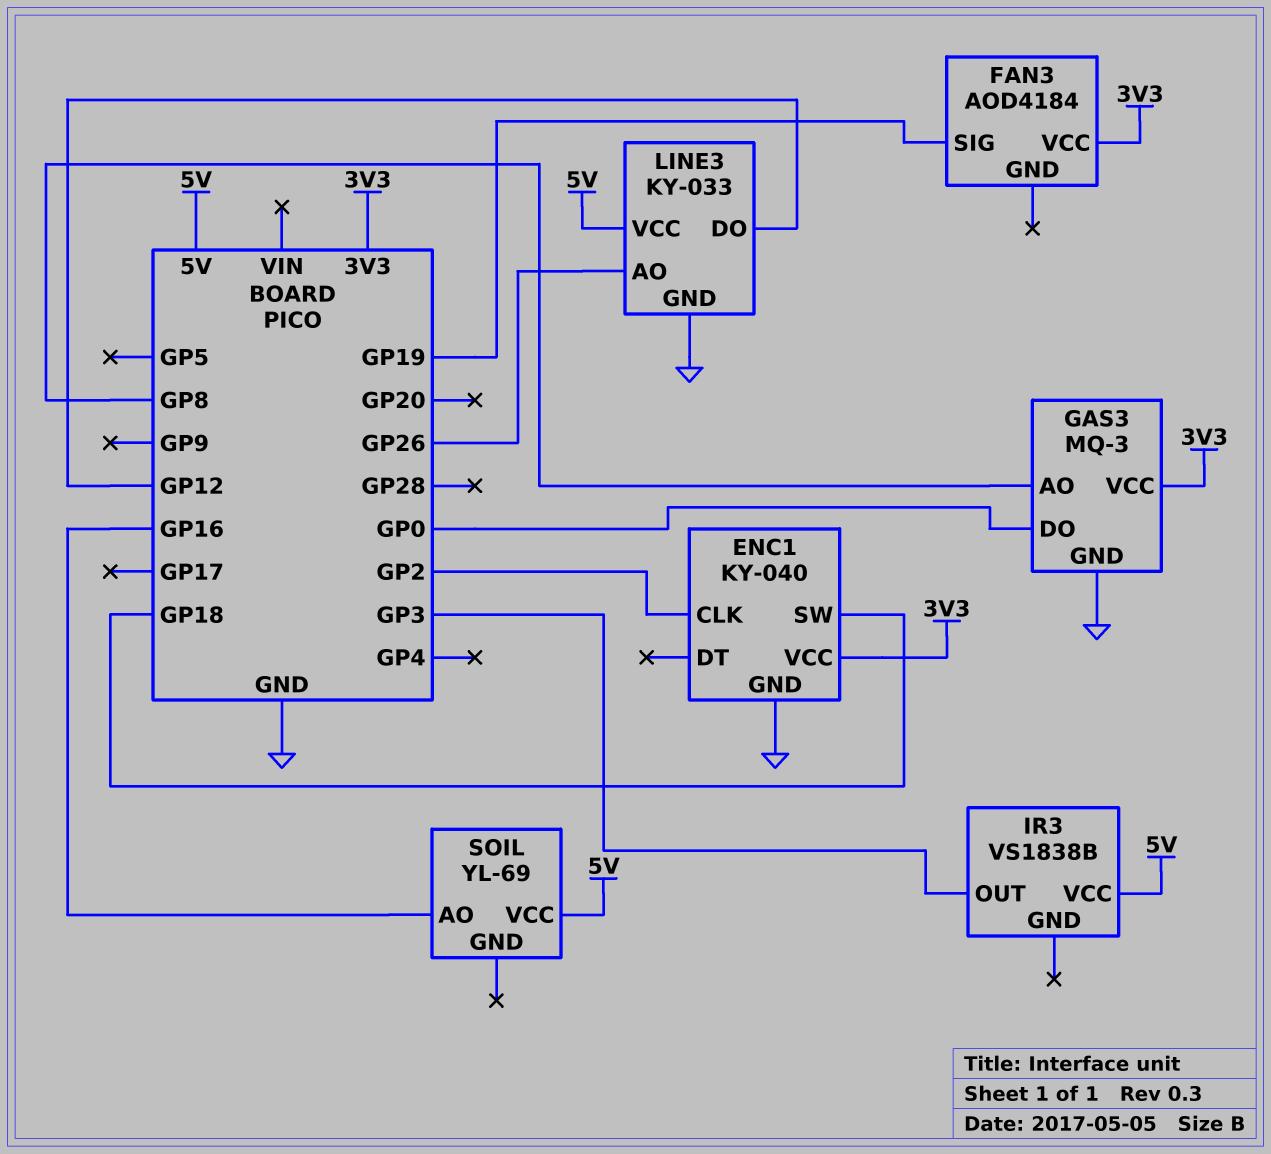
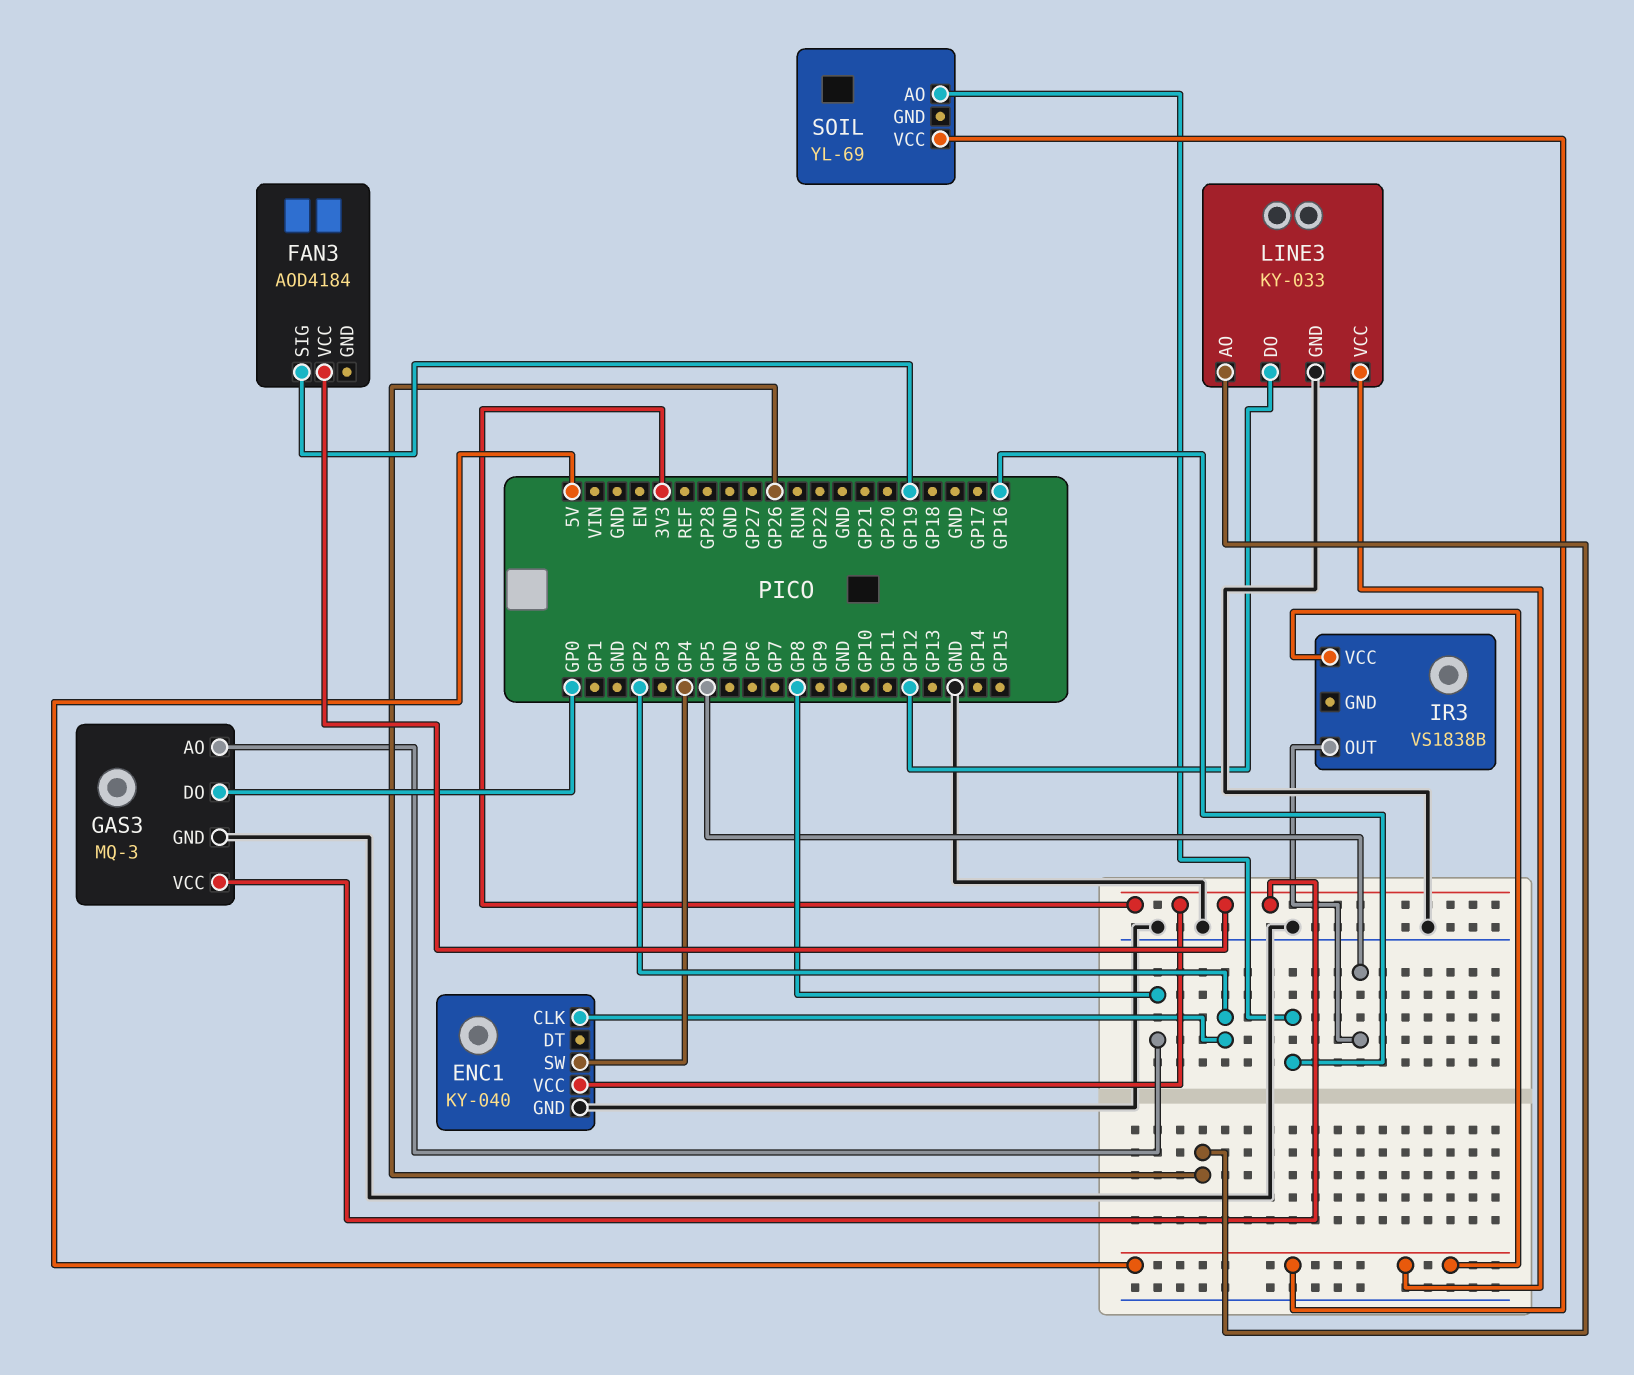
ENC1 pin SW: GP18 -> GP4
IR3 pin OUT: GP3 -> GP5

